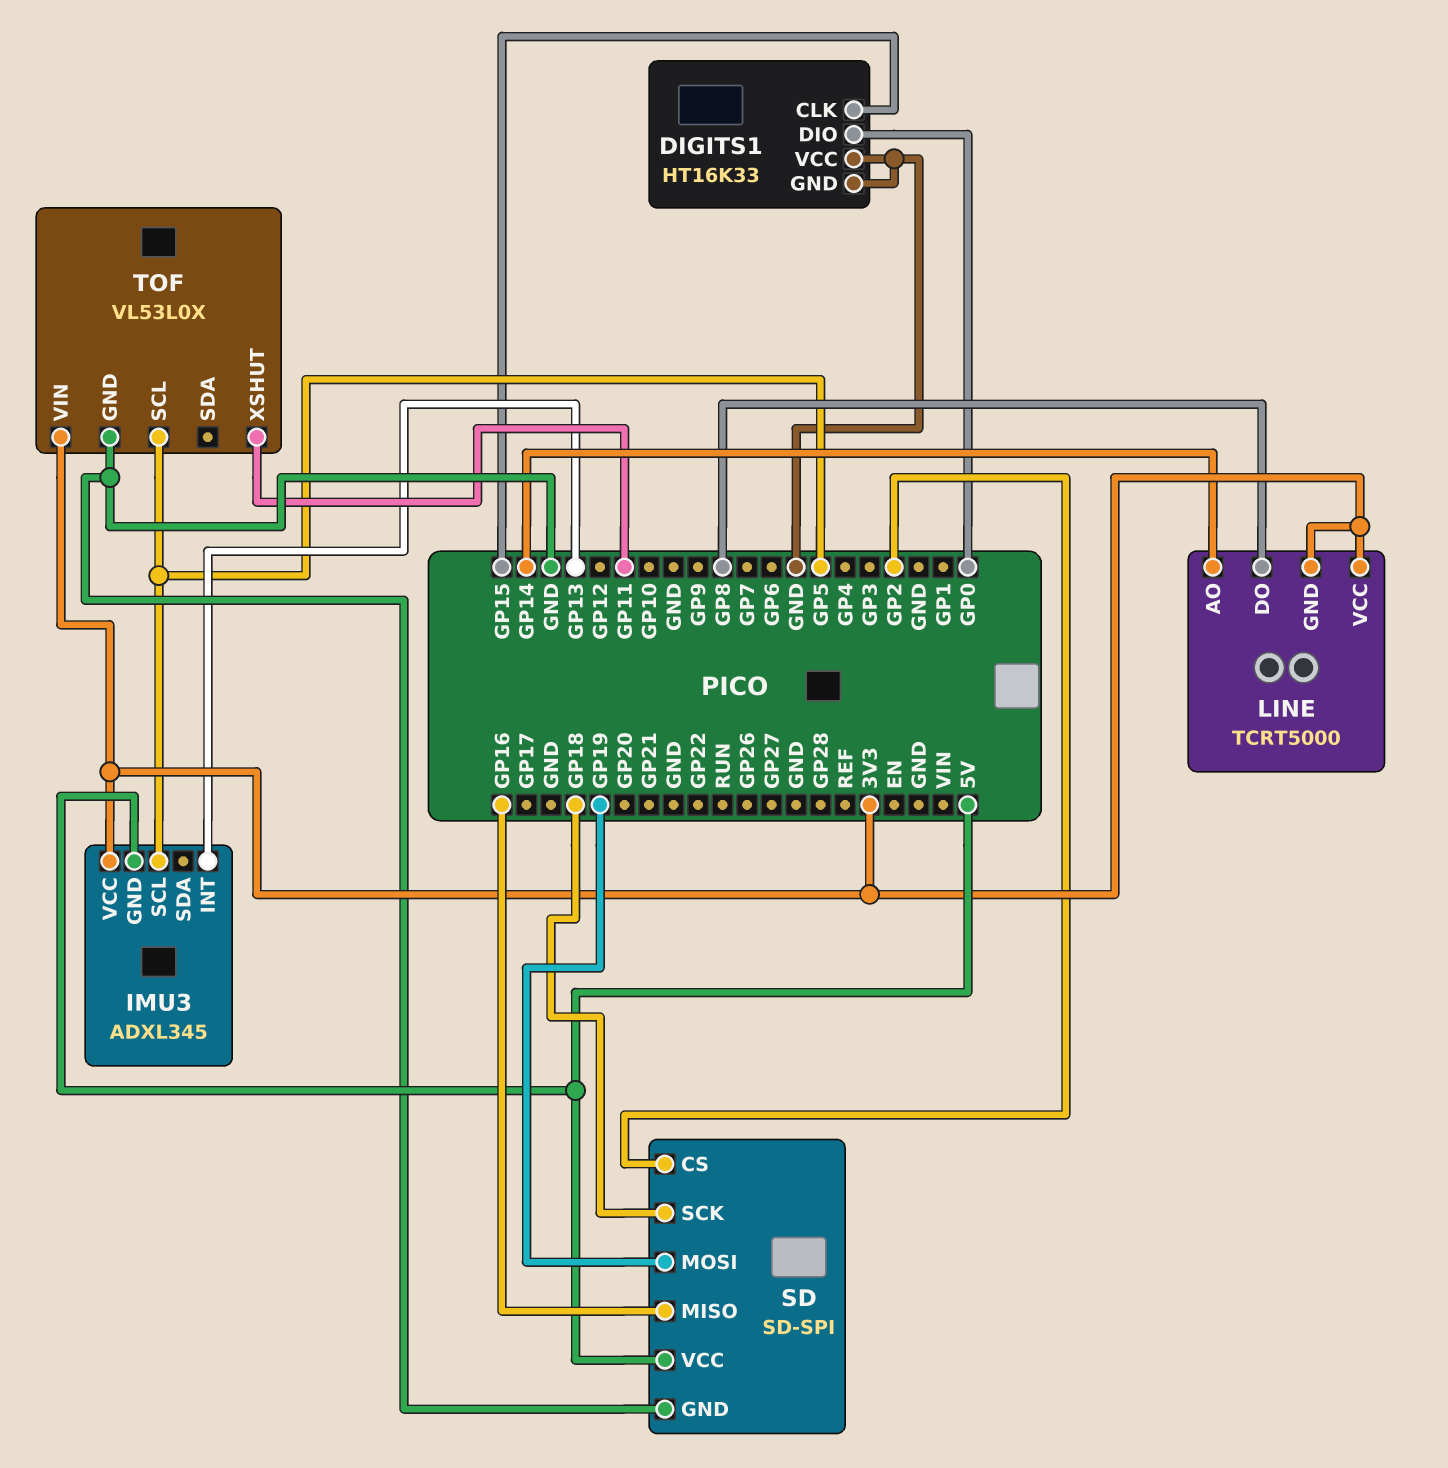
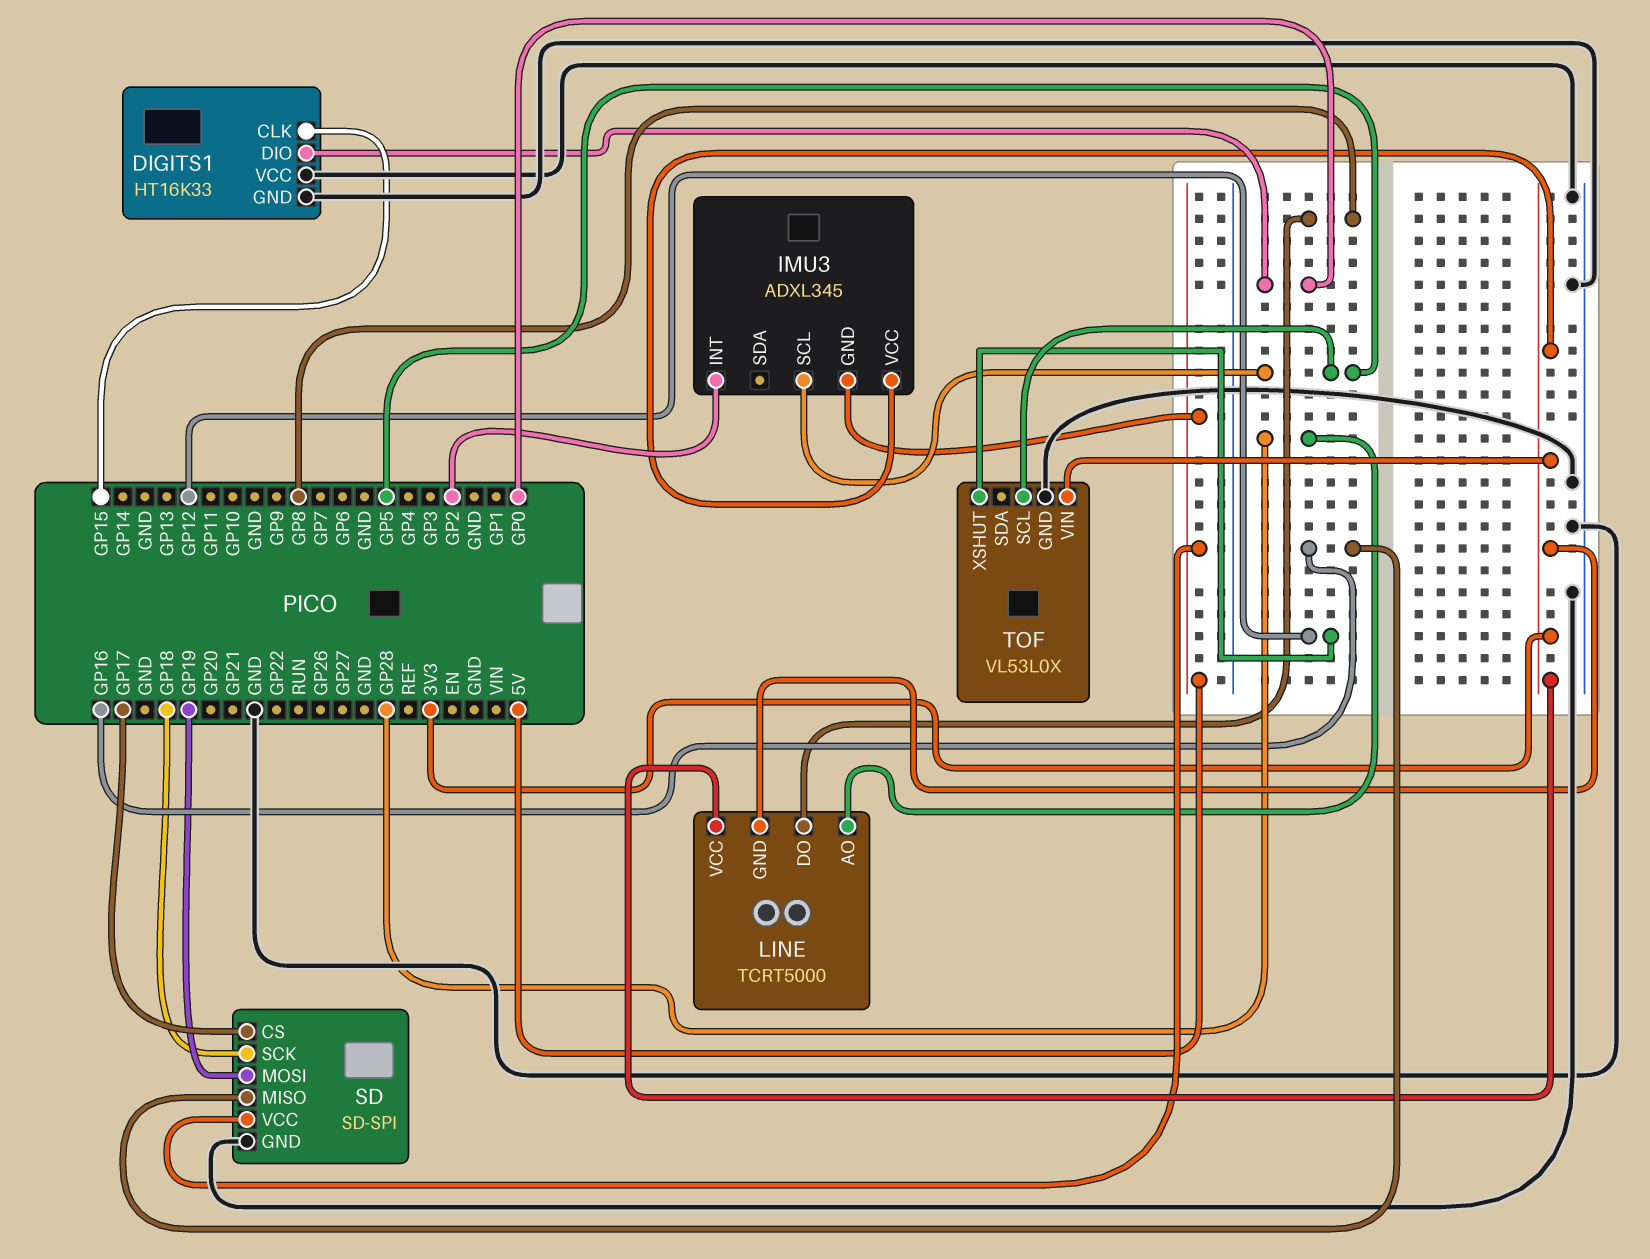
IMU3 pin INT: GP13 -> GP2
LINE pin AO: GP14 -> GP28
SD pin CS: GP2 -> GP17
TOF pin XSHUT: GP11 -> GP12

